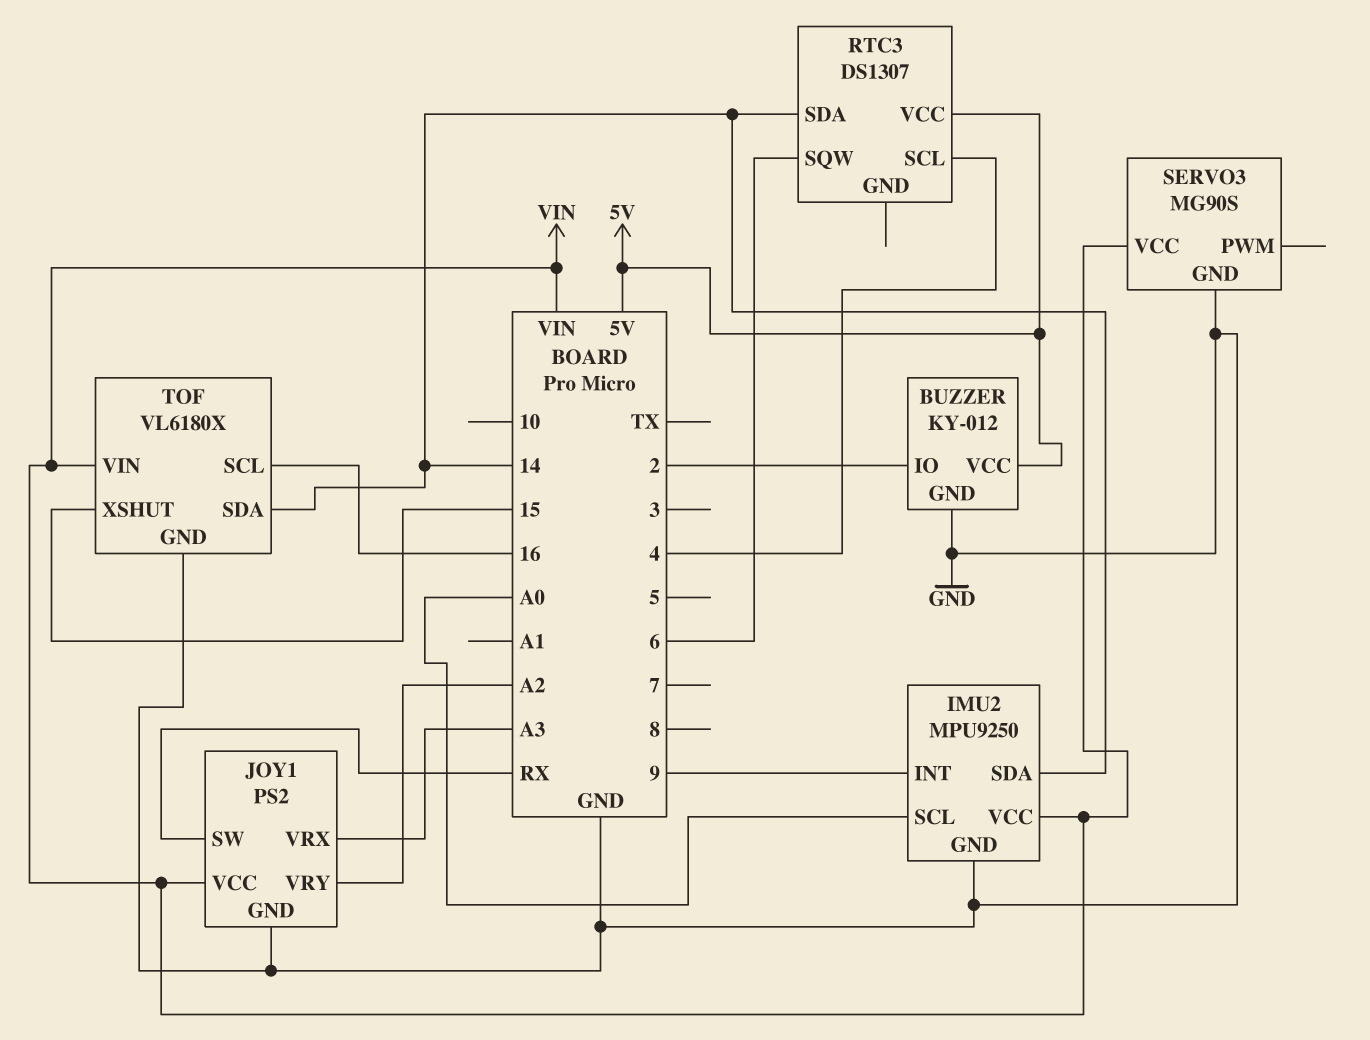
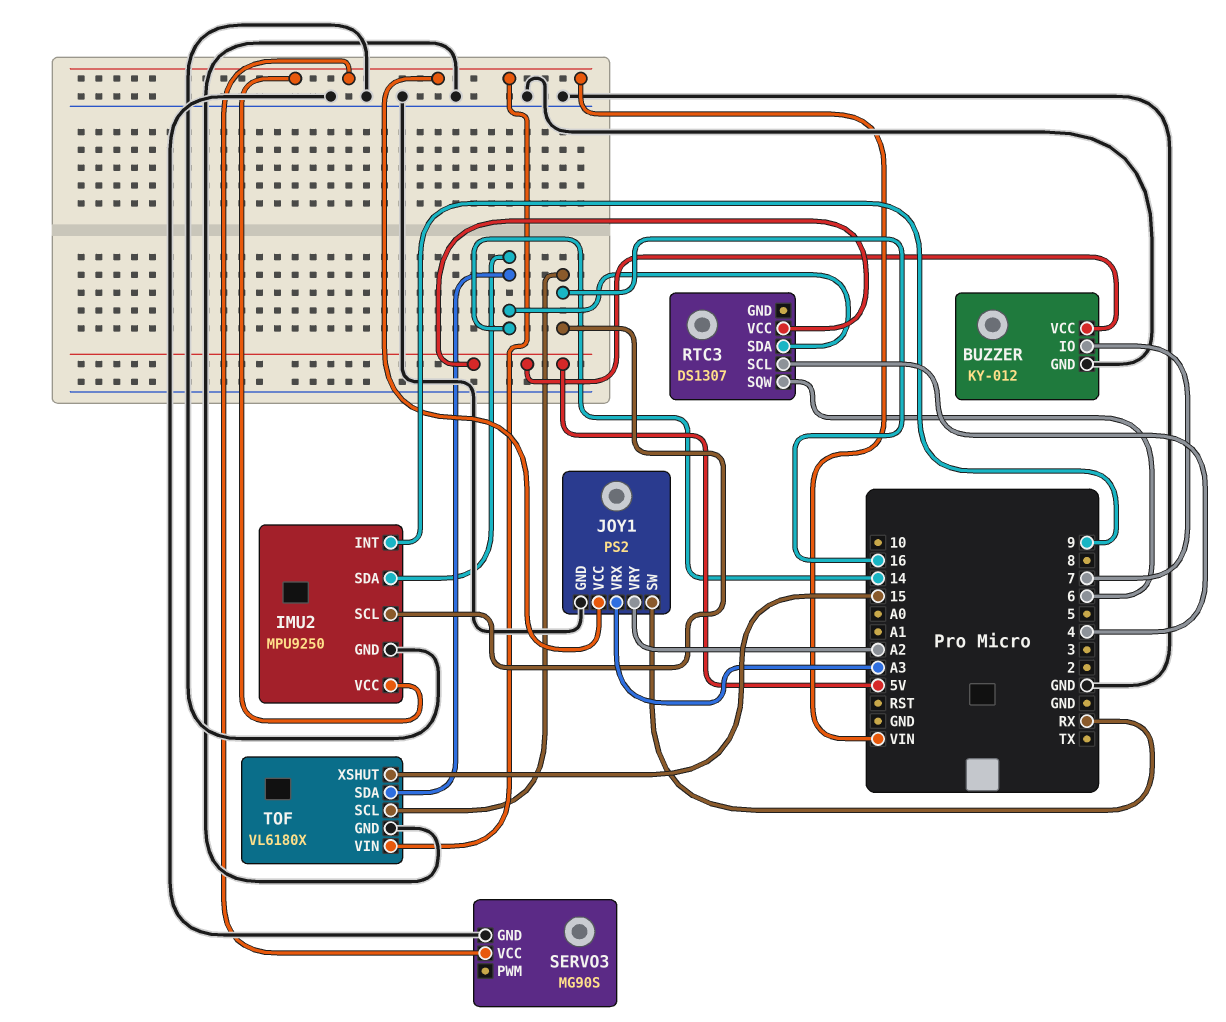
BUZZER pin IO: 2 -> 7
IMU2 pin SCL: A0 -> 16

